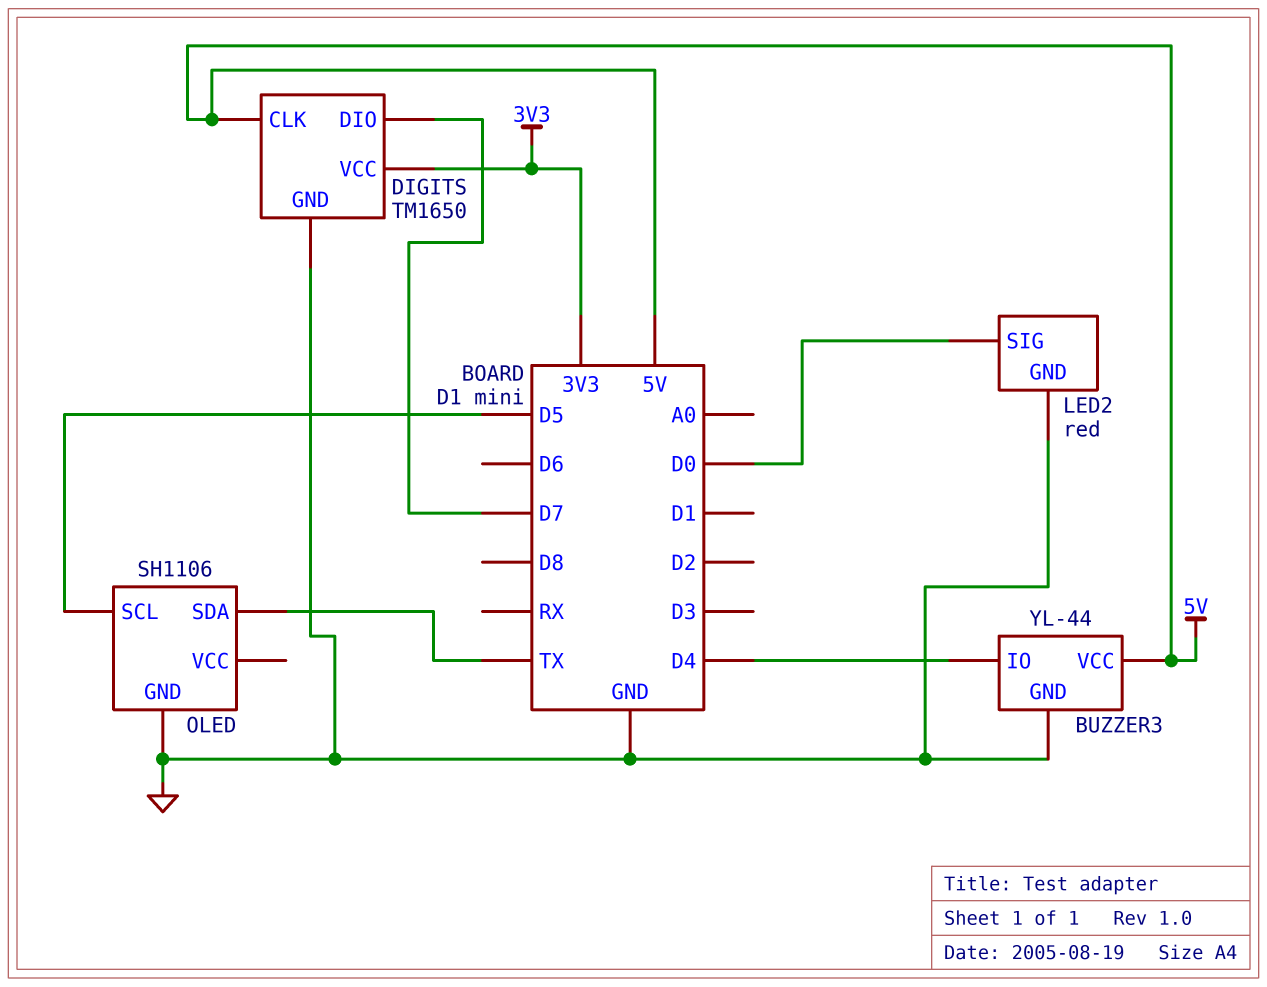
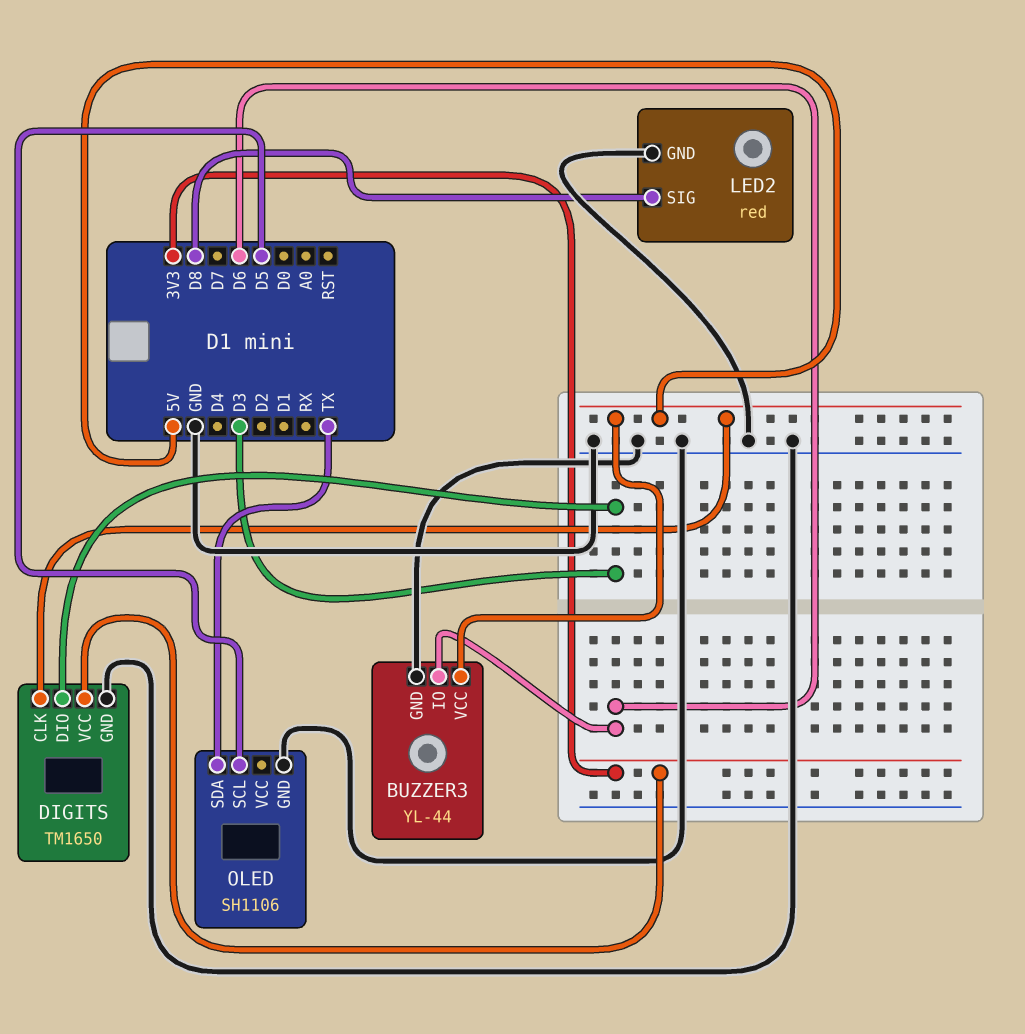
BUZZER3 pin IO: D4 -> D6
DIGITS pin DIO: D7 -> D3
LED2 pin SIG: D0 -> D8

